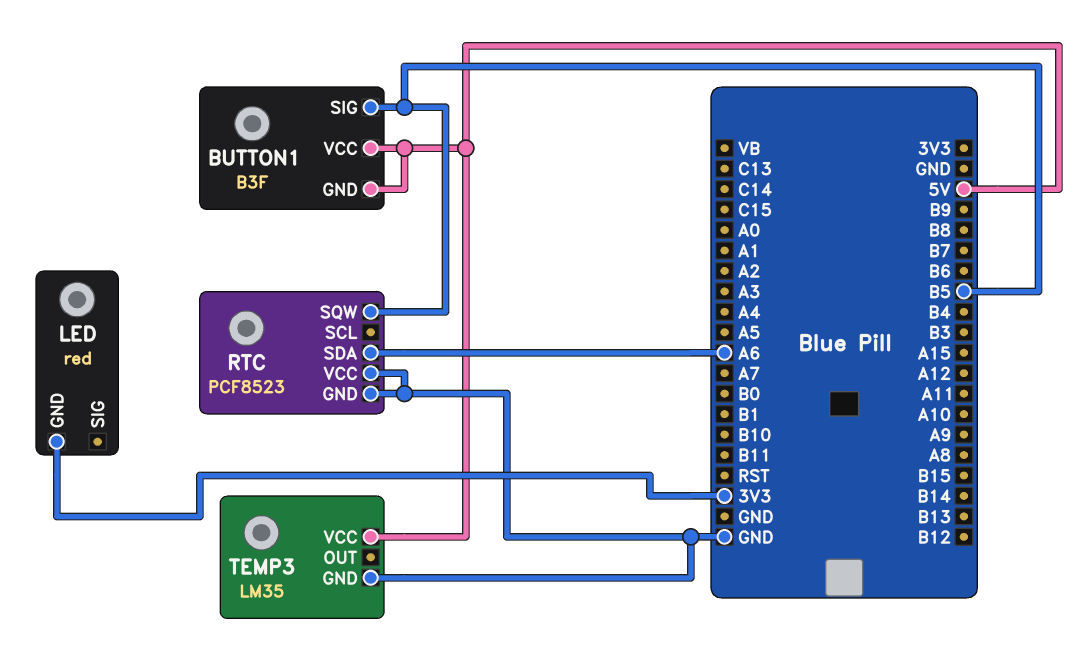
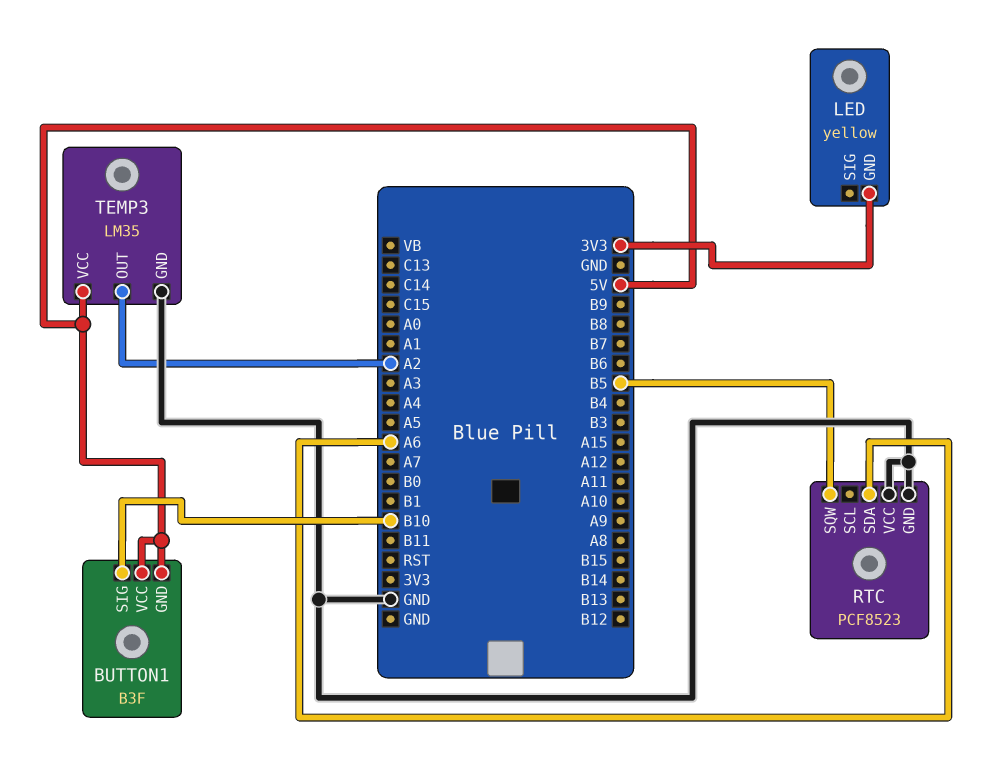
BUTTON1 pin SIG: B5 -> B10
LED: red -> yellow
TEMP3 pin OUT: none -> A2

